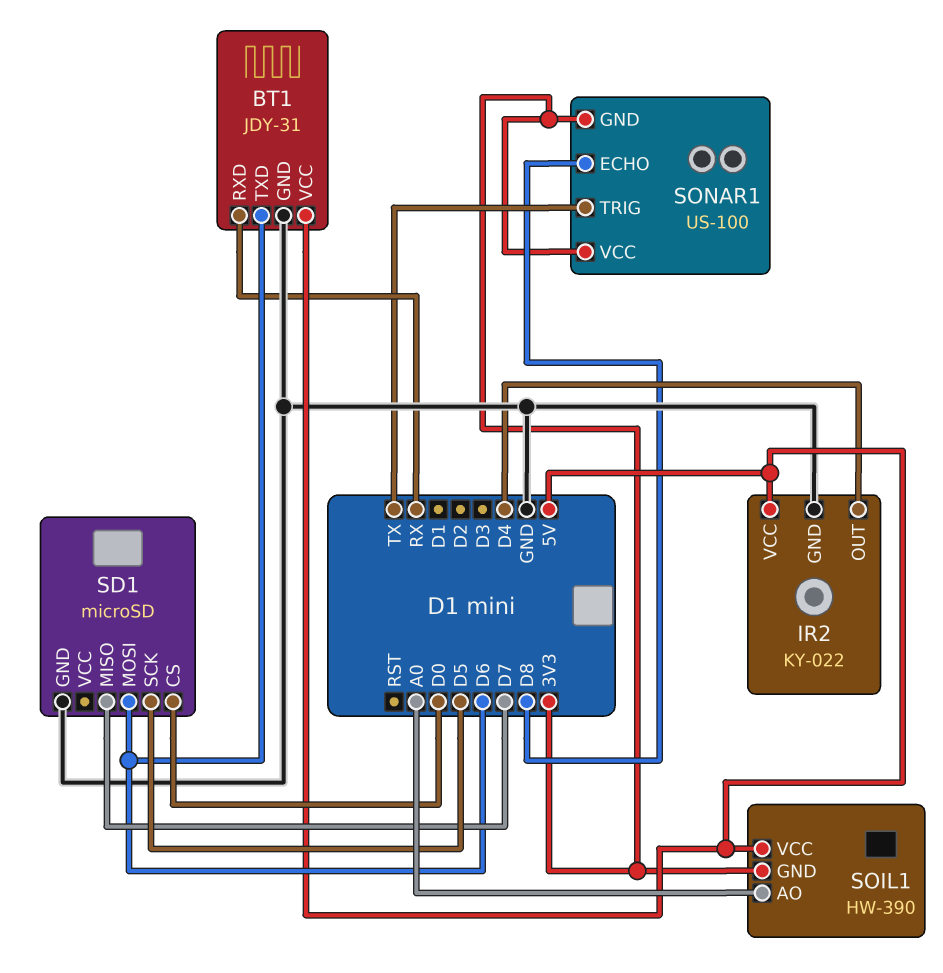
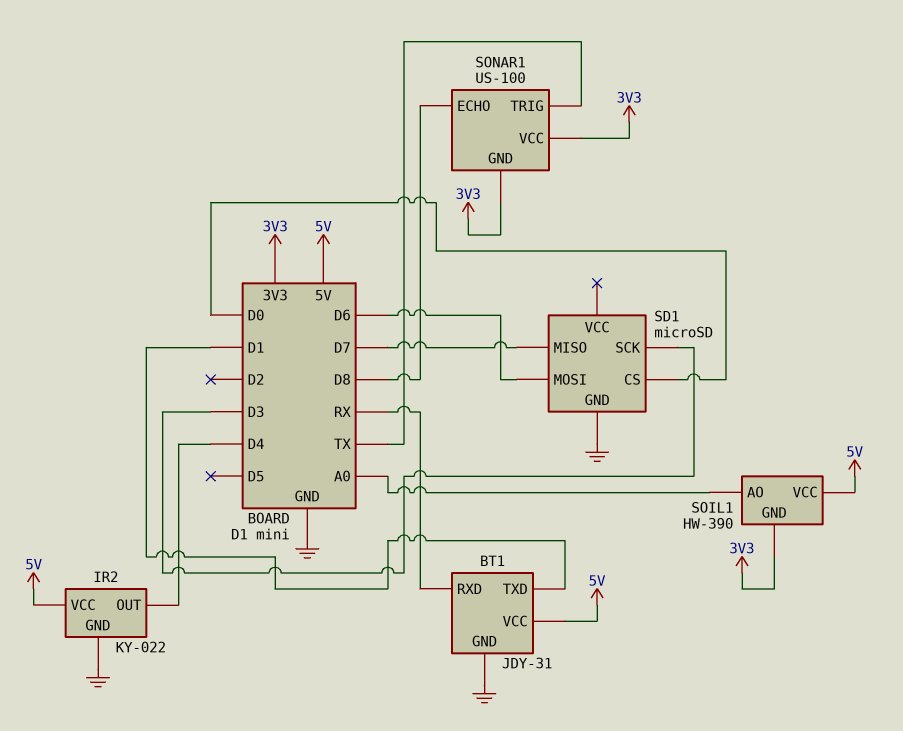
BT1 pin TXD: D6 -> D1
SD1 pin SCK: D5 -> D3

